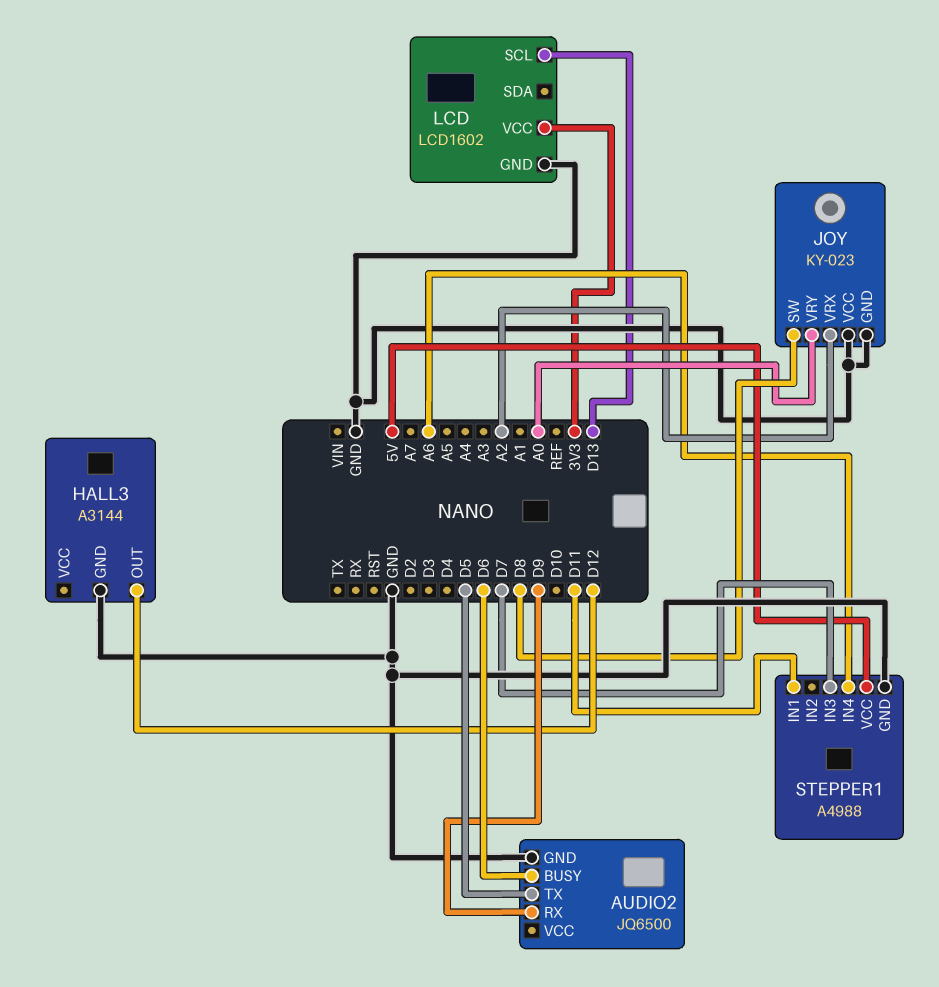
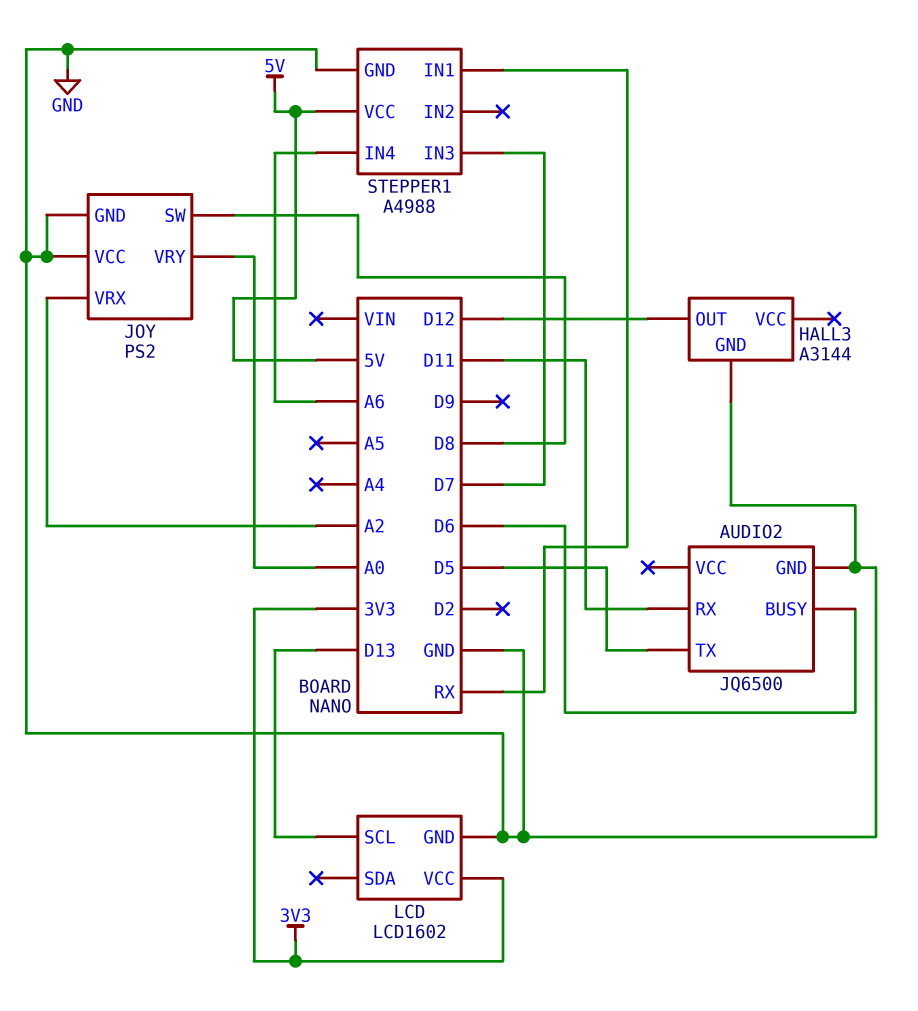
AUDIO2 pin RX: D9 -> D11
JOY: KY-023 -> PS2
STEPPER1 pin IN1: D11 -> RX

